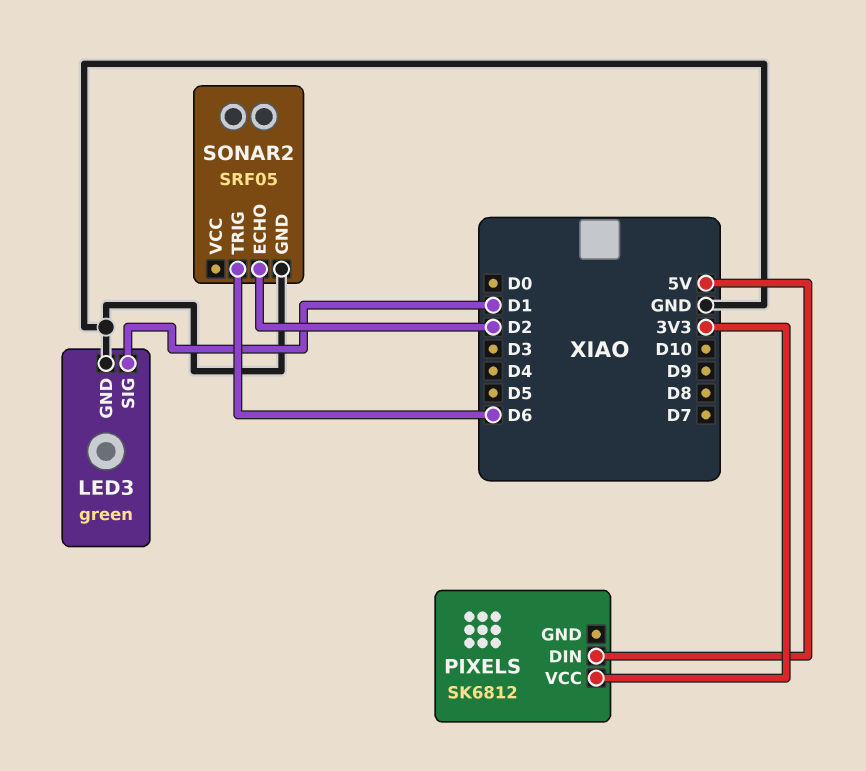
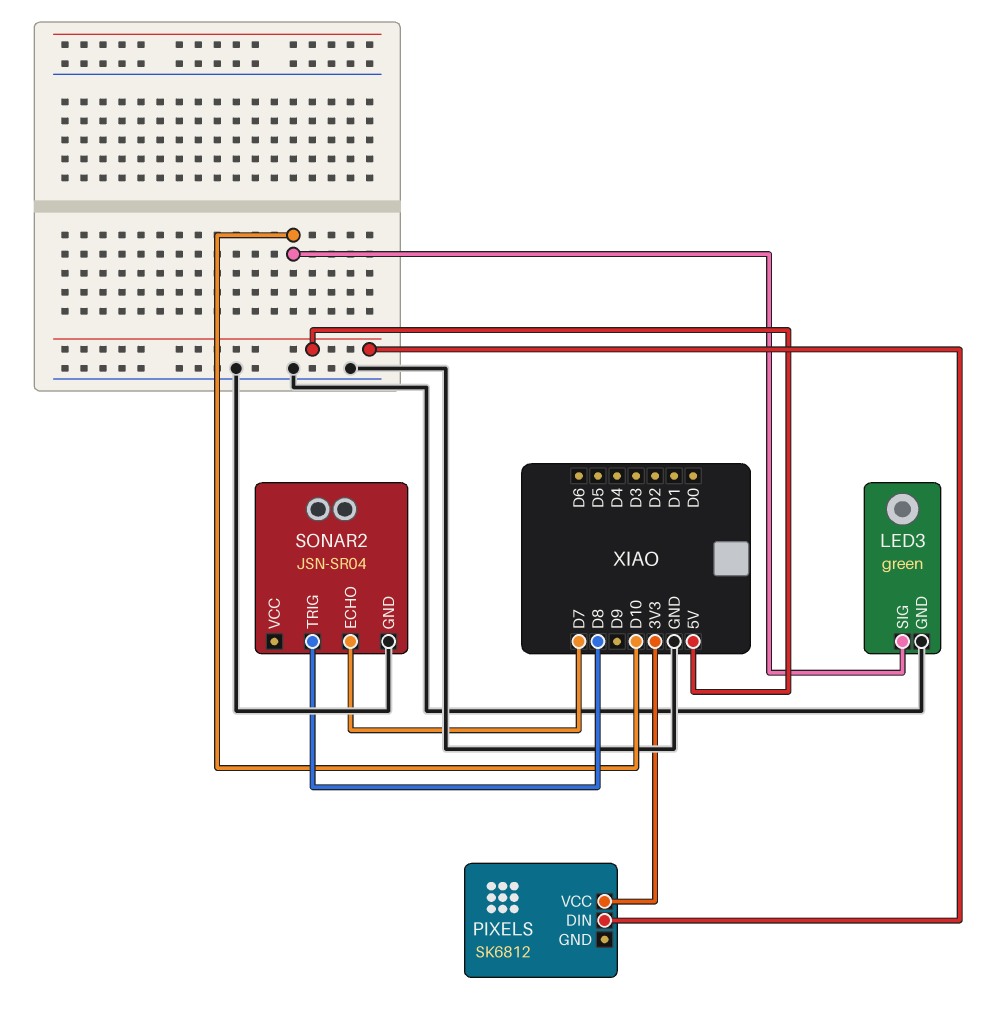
LED3 pin SIG: D1 -> D10
SONAR2: SRF05 -> JSN-SR04
SONAR2 pin ECHO: D2 -> D7
SONAR2 pin TRIG: D6 -> D8

